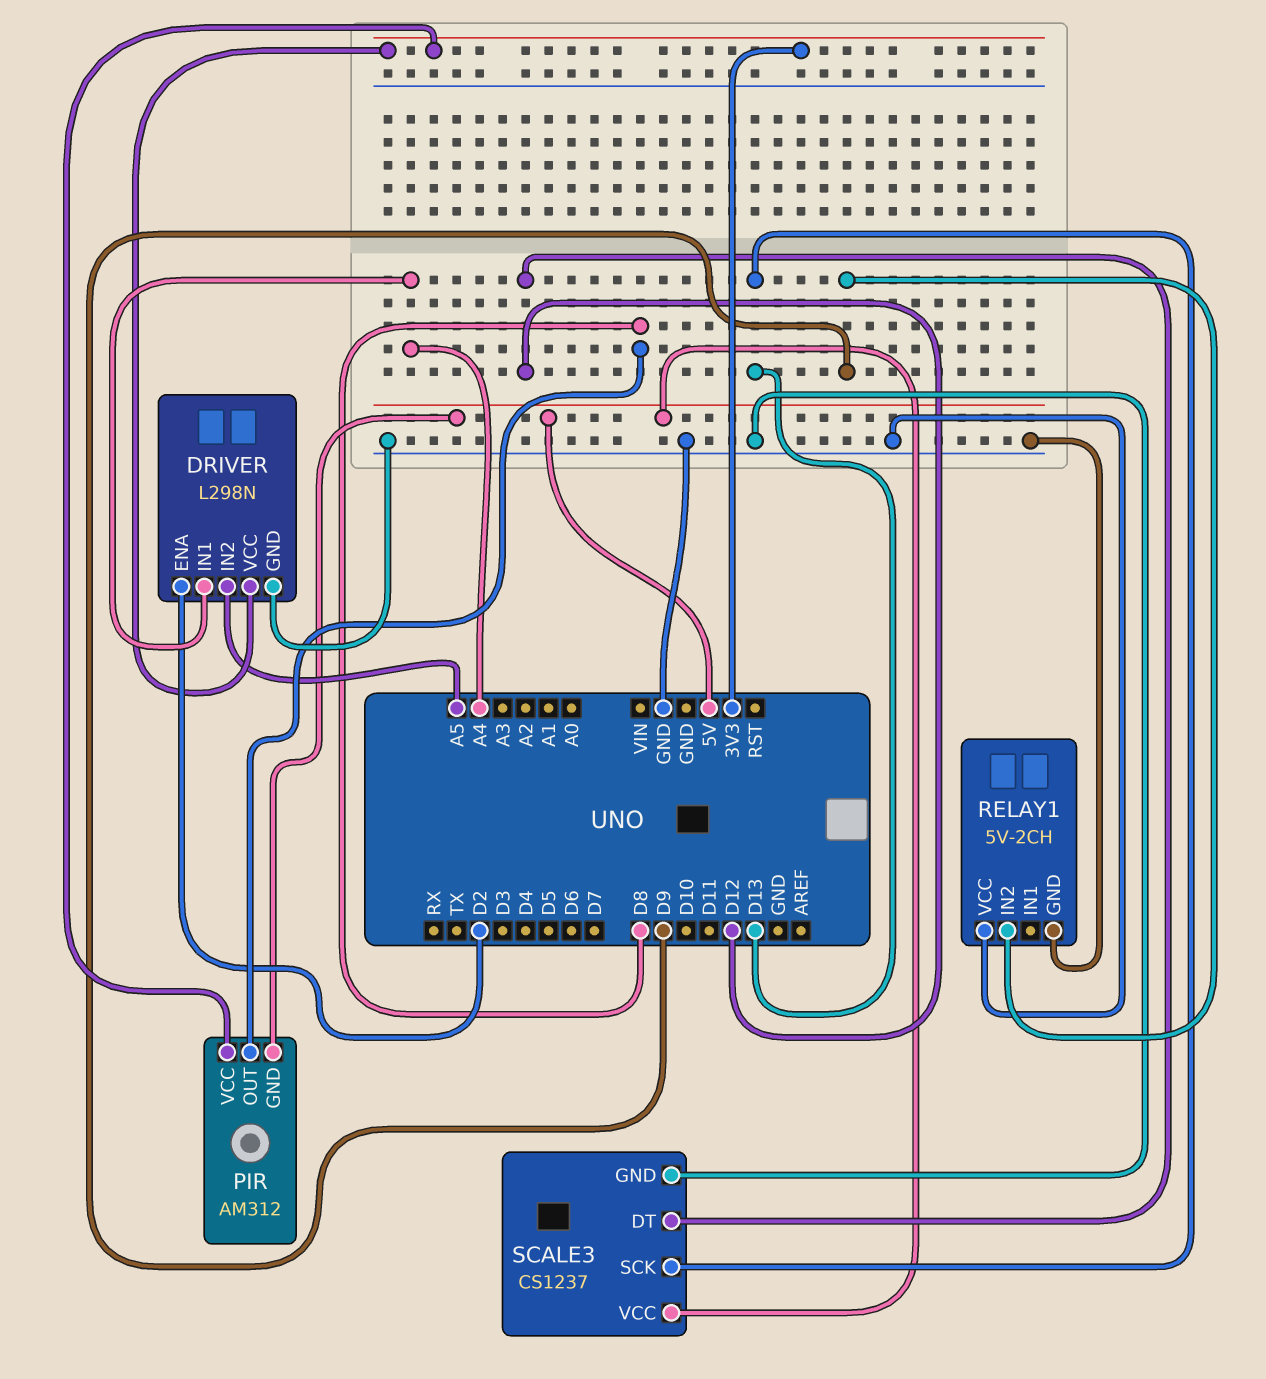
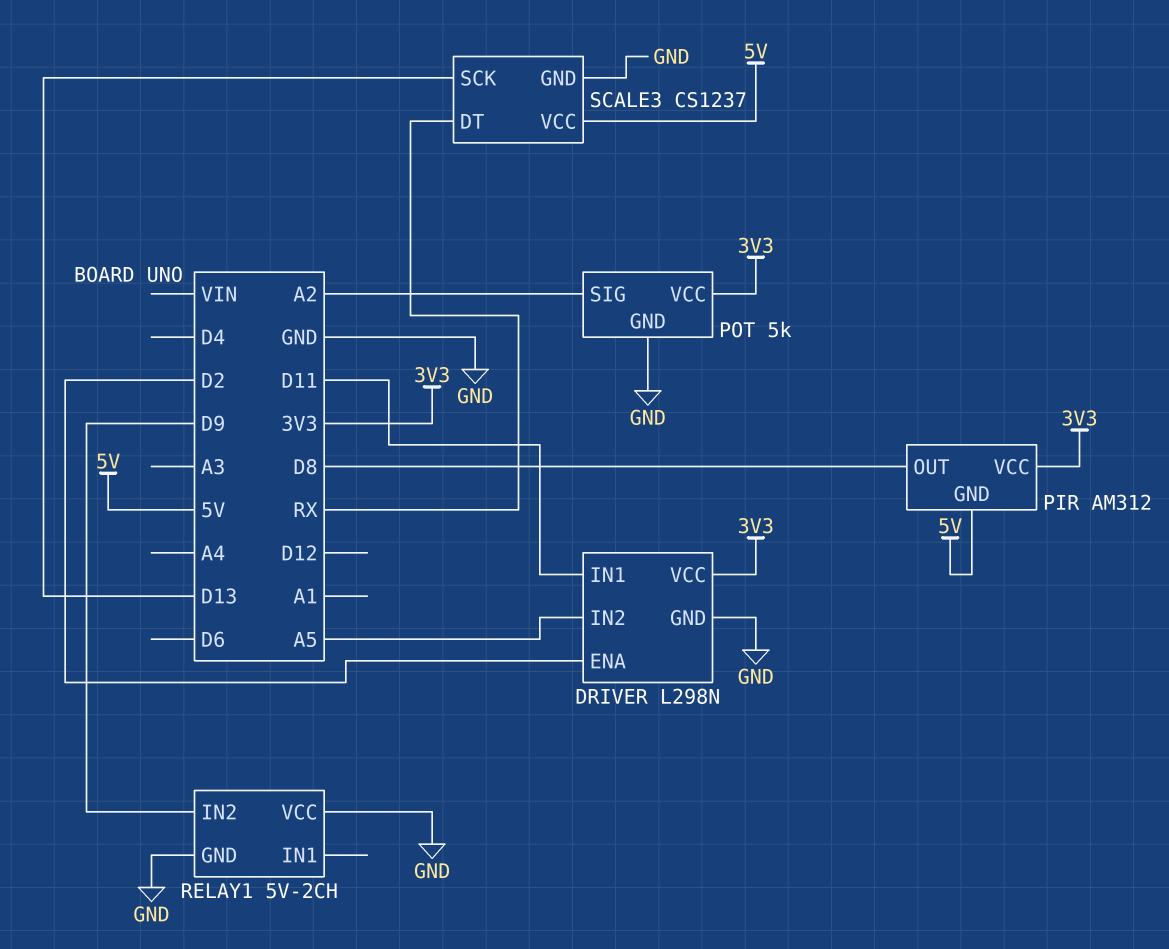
DRIVER pin IN1: A4 -> D11
POT: none -> 5k
POT pin GND: none -> GND
POT pin SIG: none -> A2
POT pin VCC: none -> 3V3
SCALE3 pin DT: D12 -> RX

